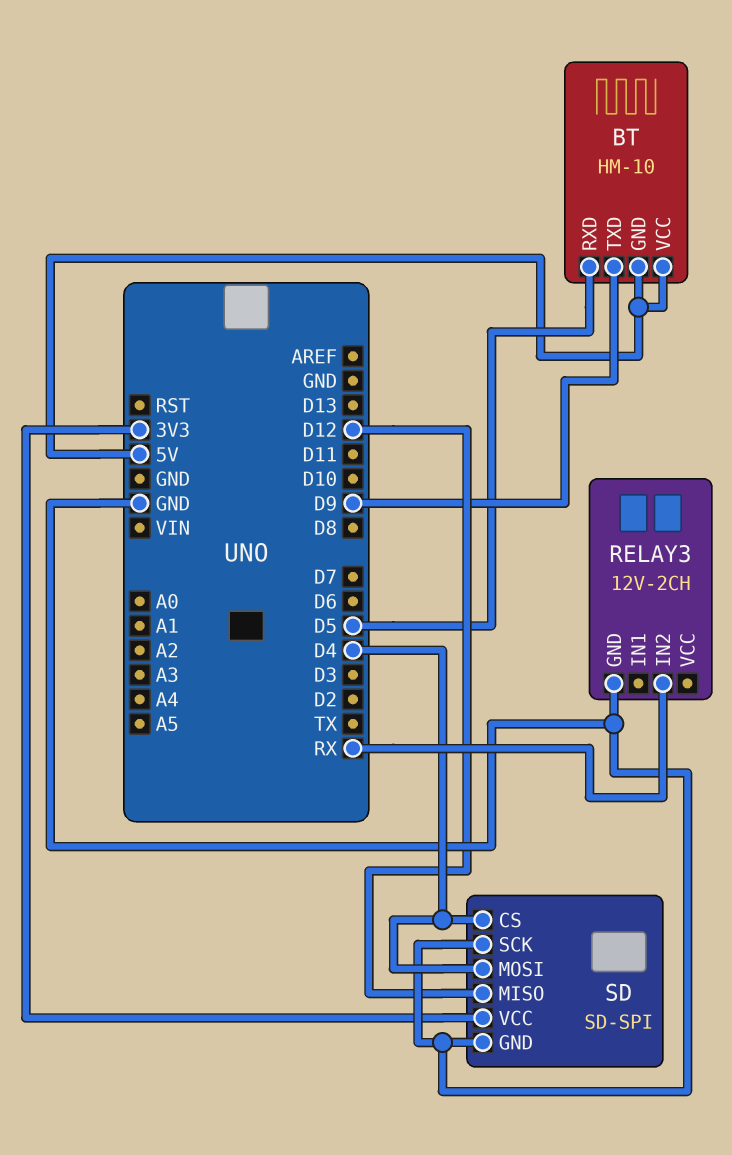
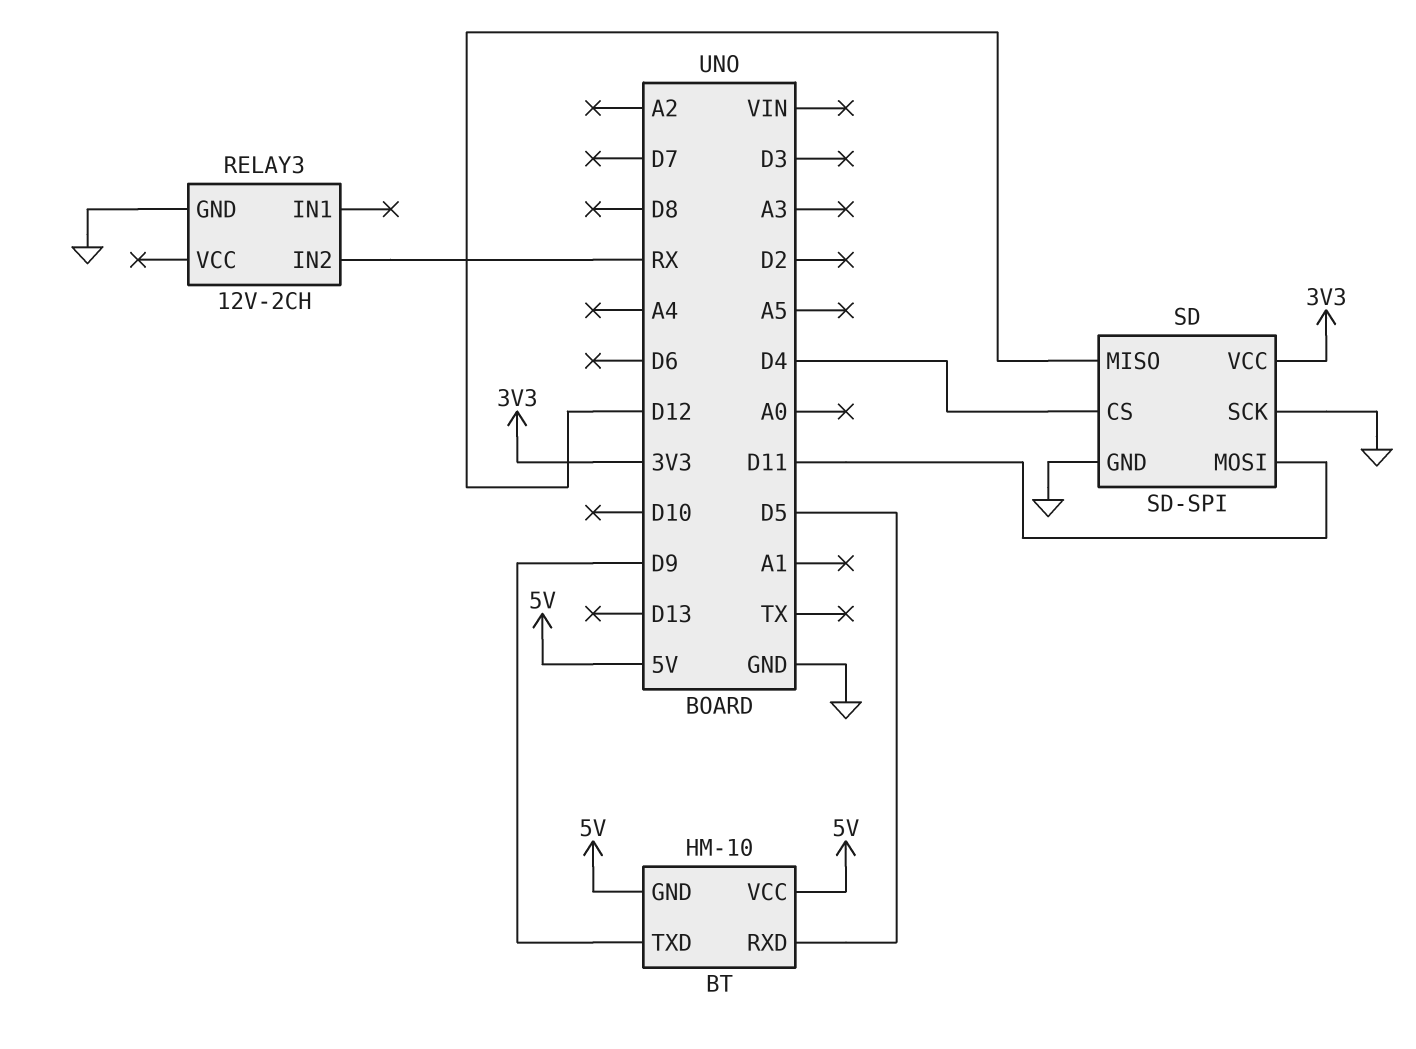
SD pin MOSI: D4 -> D11

